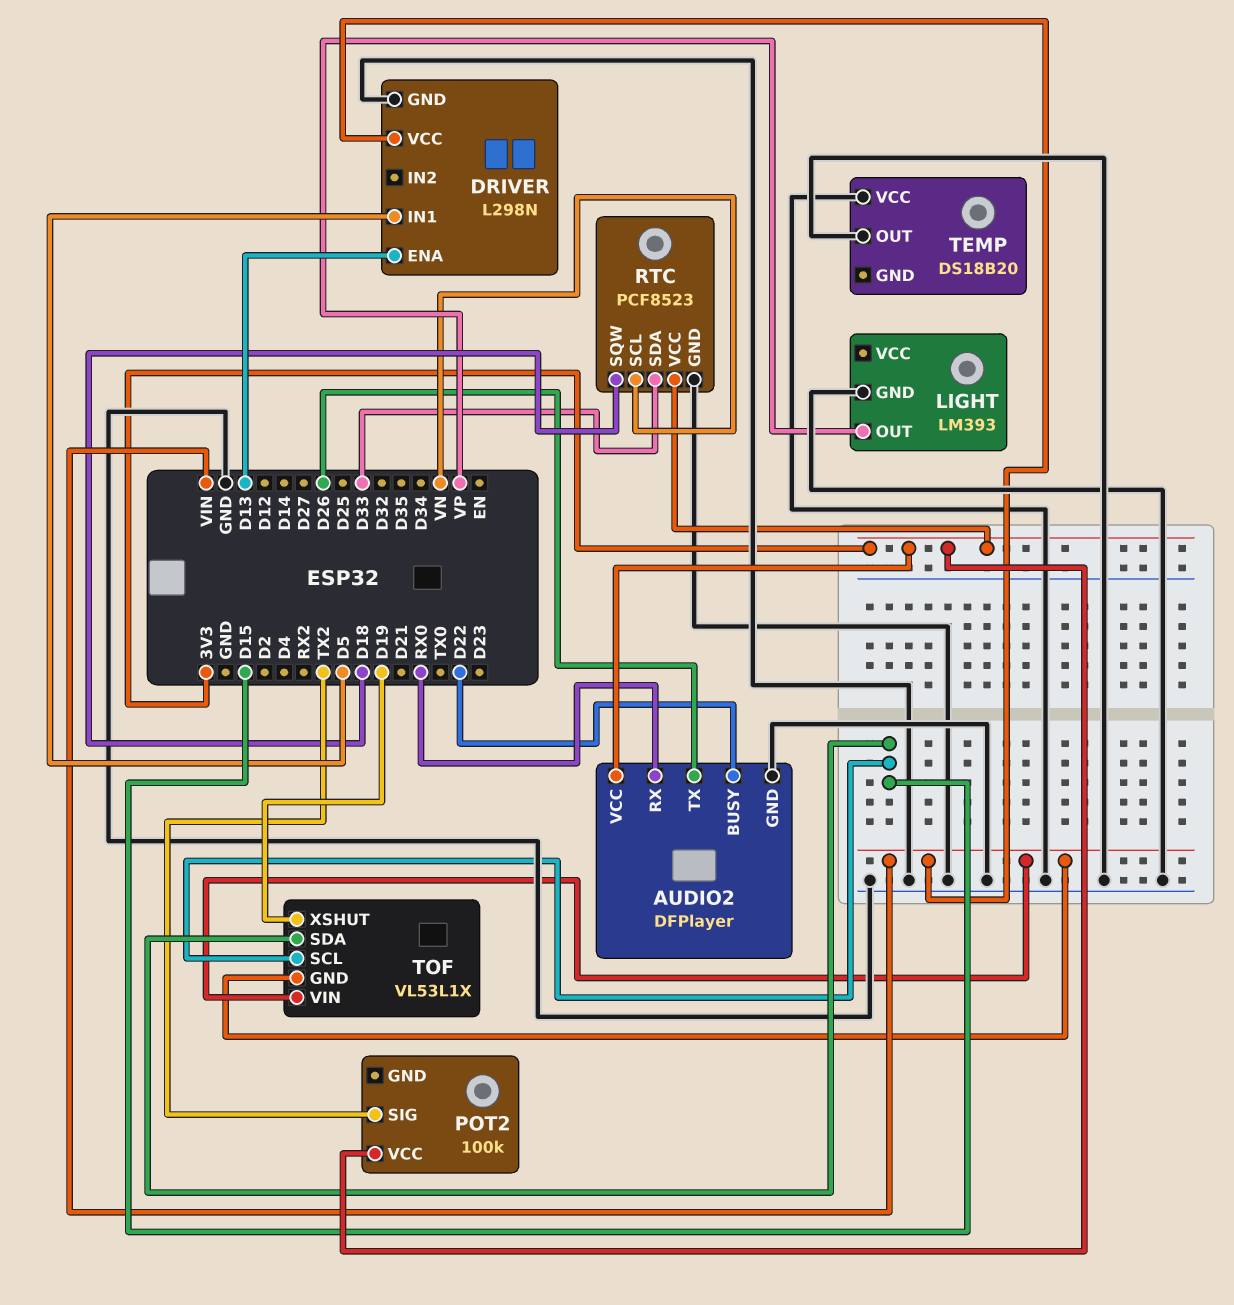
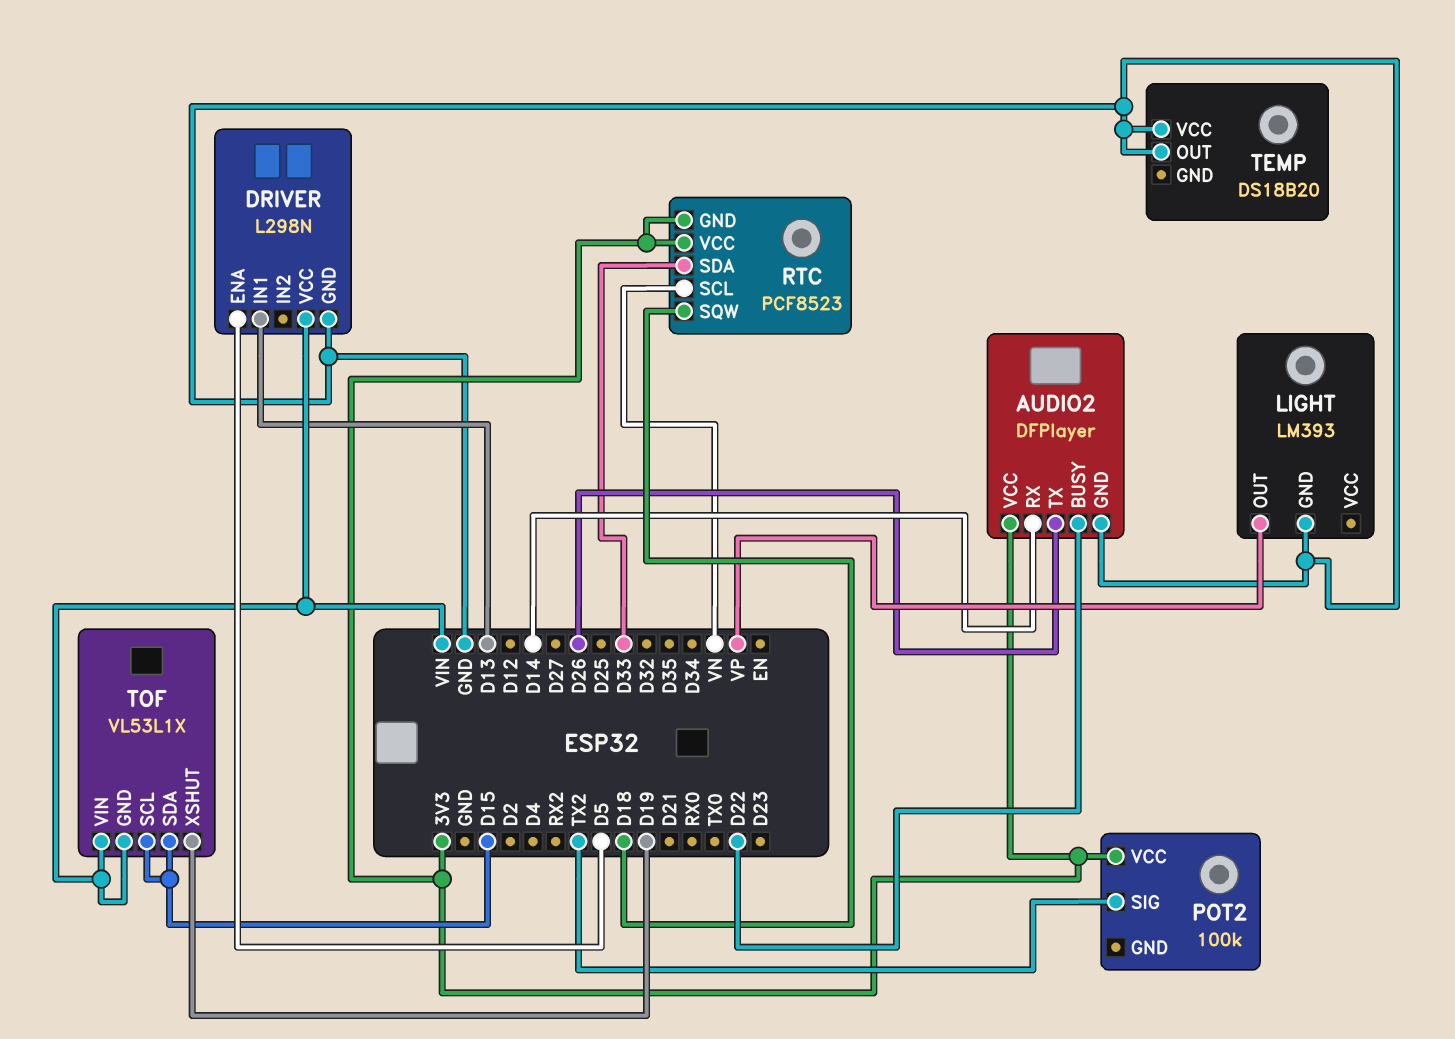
AUDIO2 pin RX: RX0 -> D14
DRIVER pin ENA: D13 -> D5
DRIVER pin IN1: D5 -> D13
RTC pin GND: GND -> 3V3

